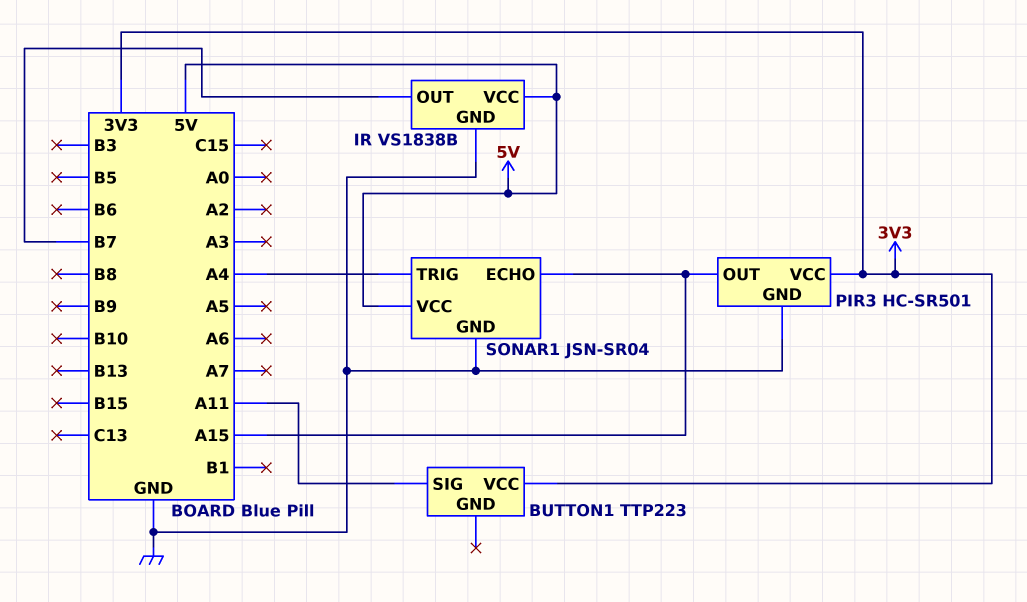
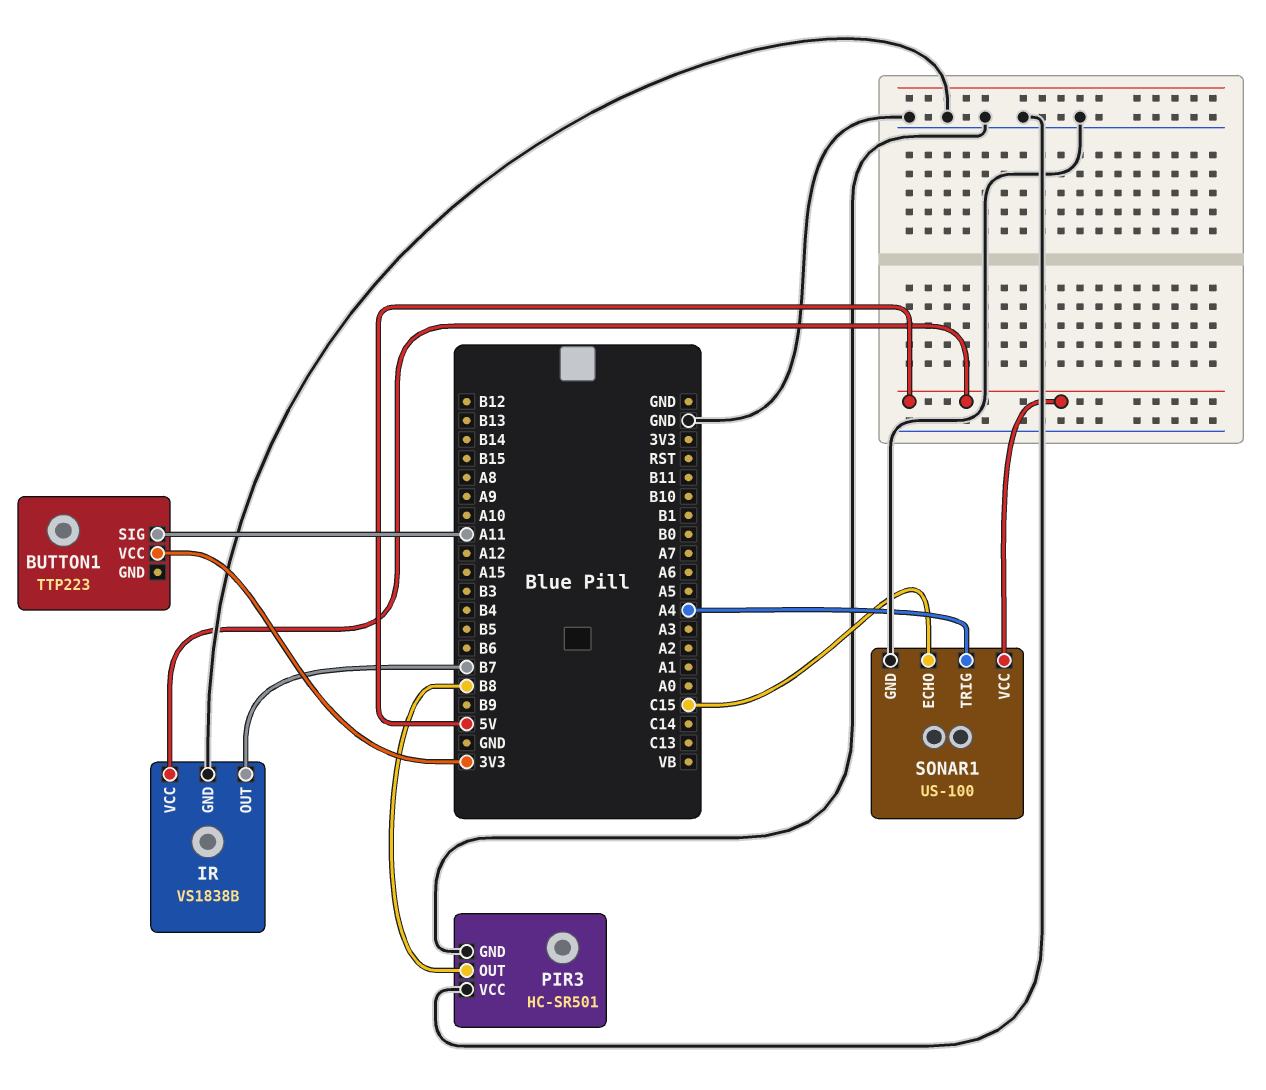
PIR3 pin OUT: A15 -> B8
PIR3 pin VCC: 3V3 -> GND
SONAR1: JSN-SR04 -> US-100
SONAR1 pin ECHO: A15 -> C15

